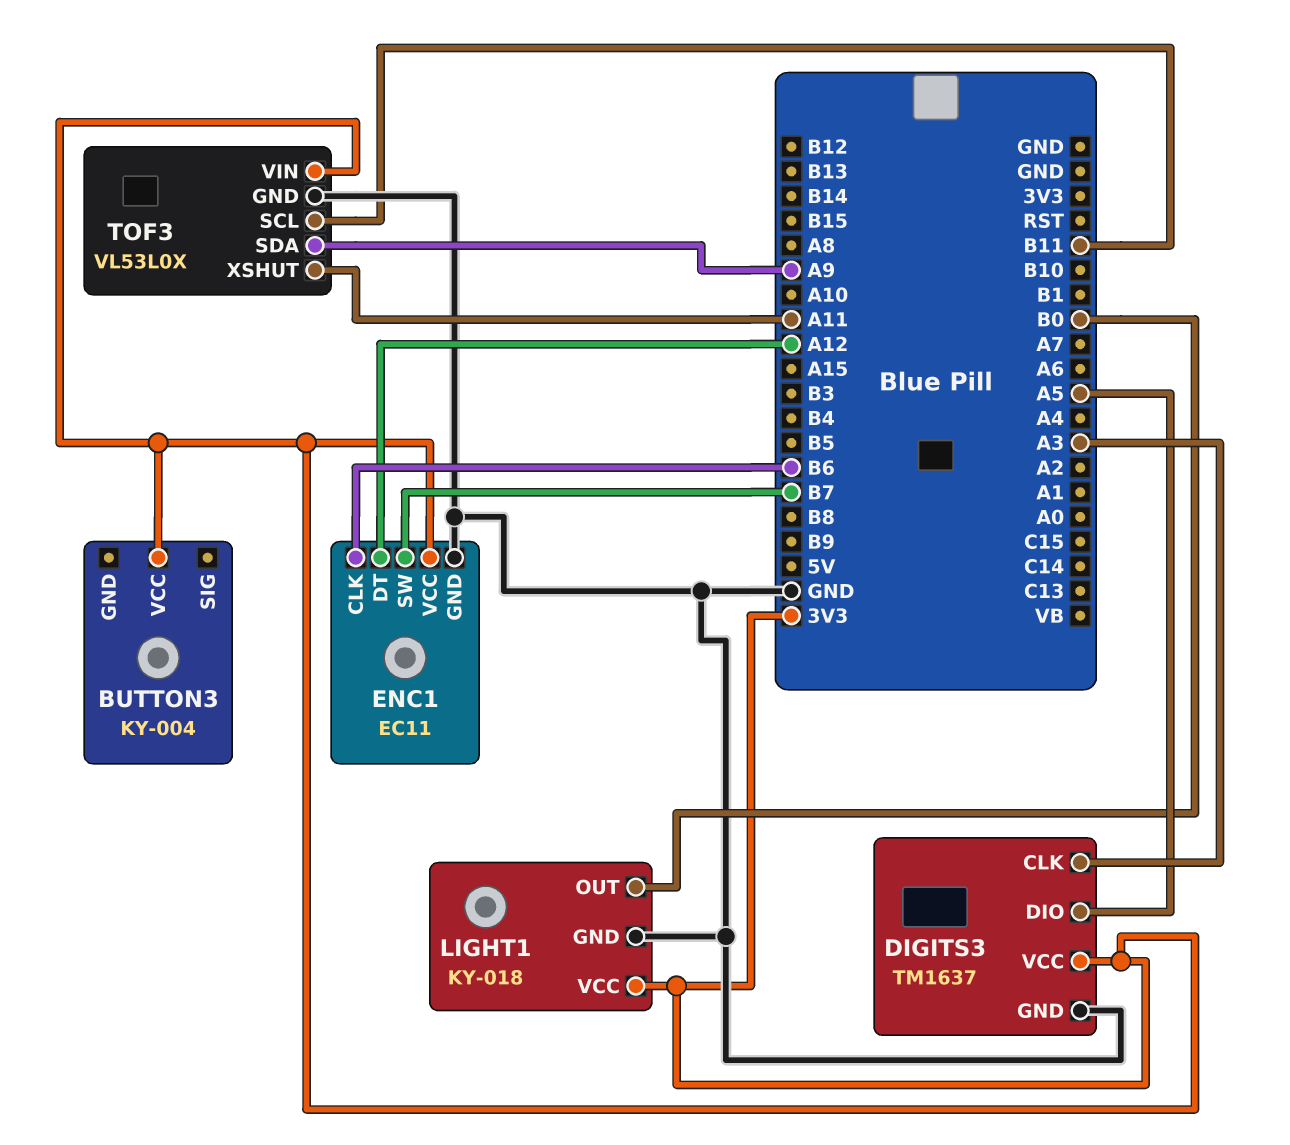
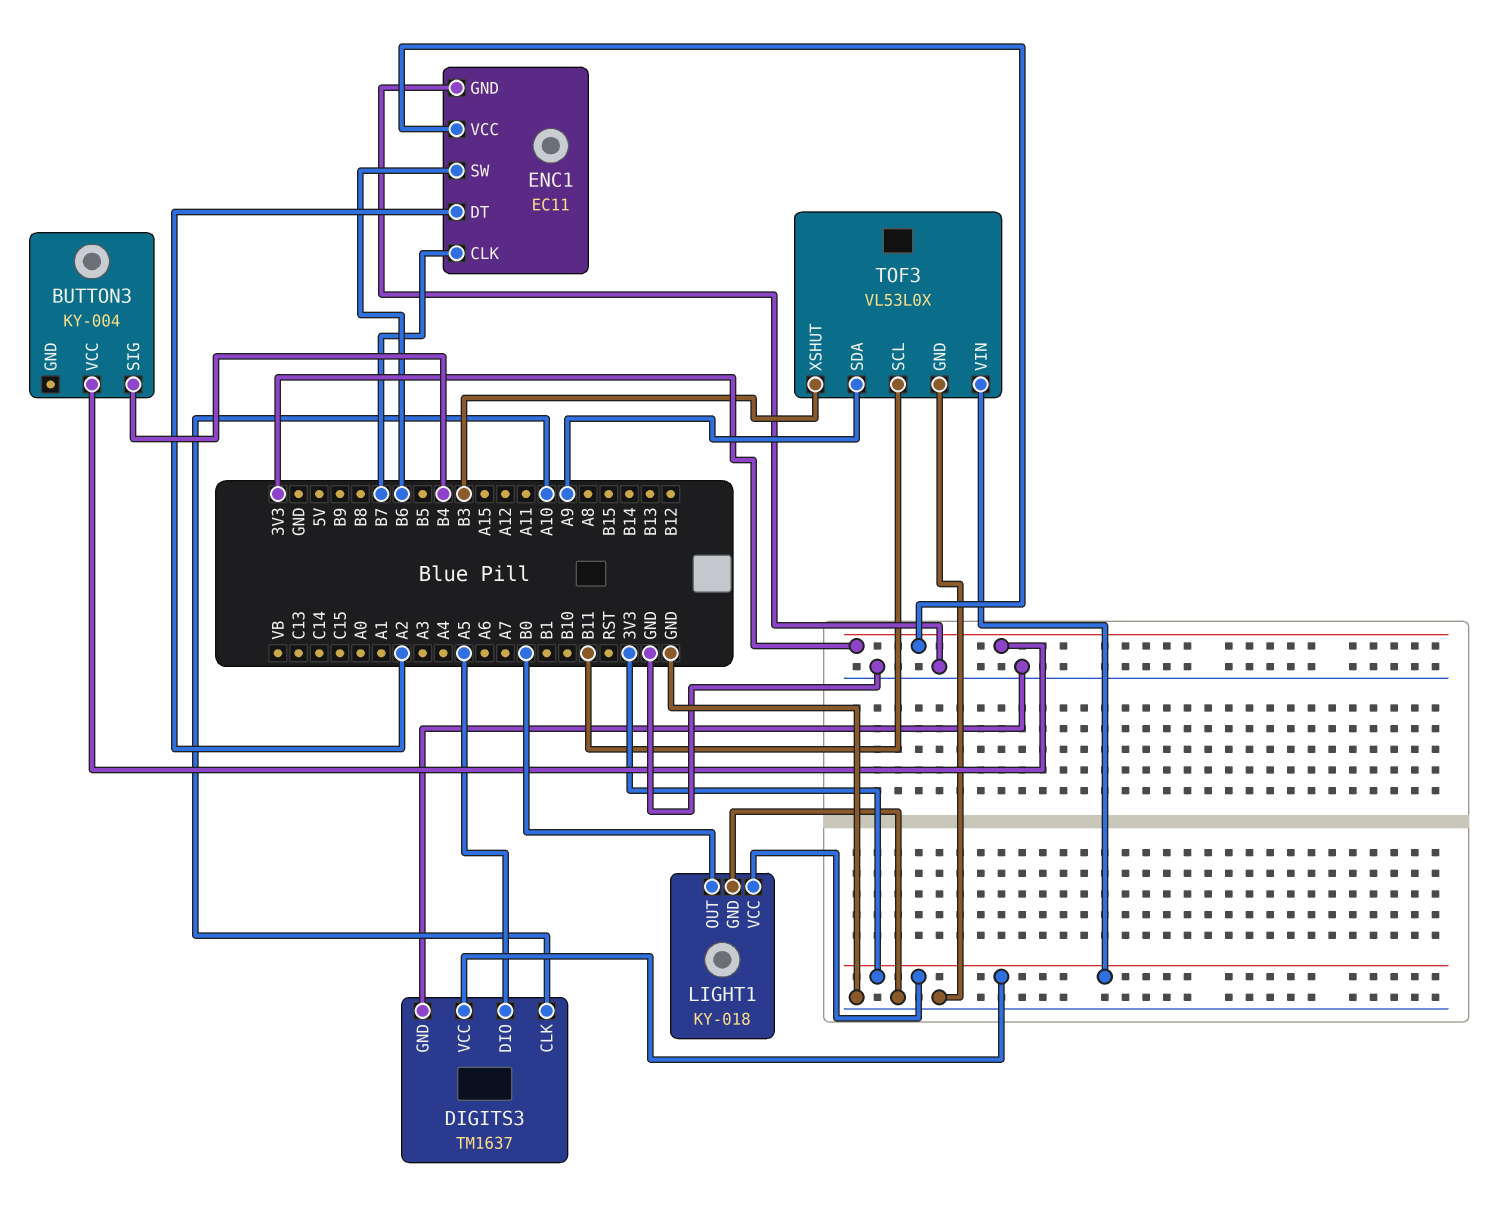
BUTTON3 pin SIG: none -> B4
DIGITS3 pin CLK: A3 -> A10
ENC1 pin CLK: B6 -> B7
ENC1 pin DT: A12 -> A2
ENC1 pin SW: B7 -> B6
TOF3 pin XSHUT: A11 -> B3

